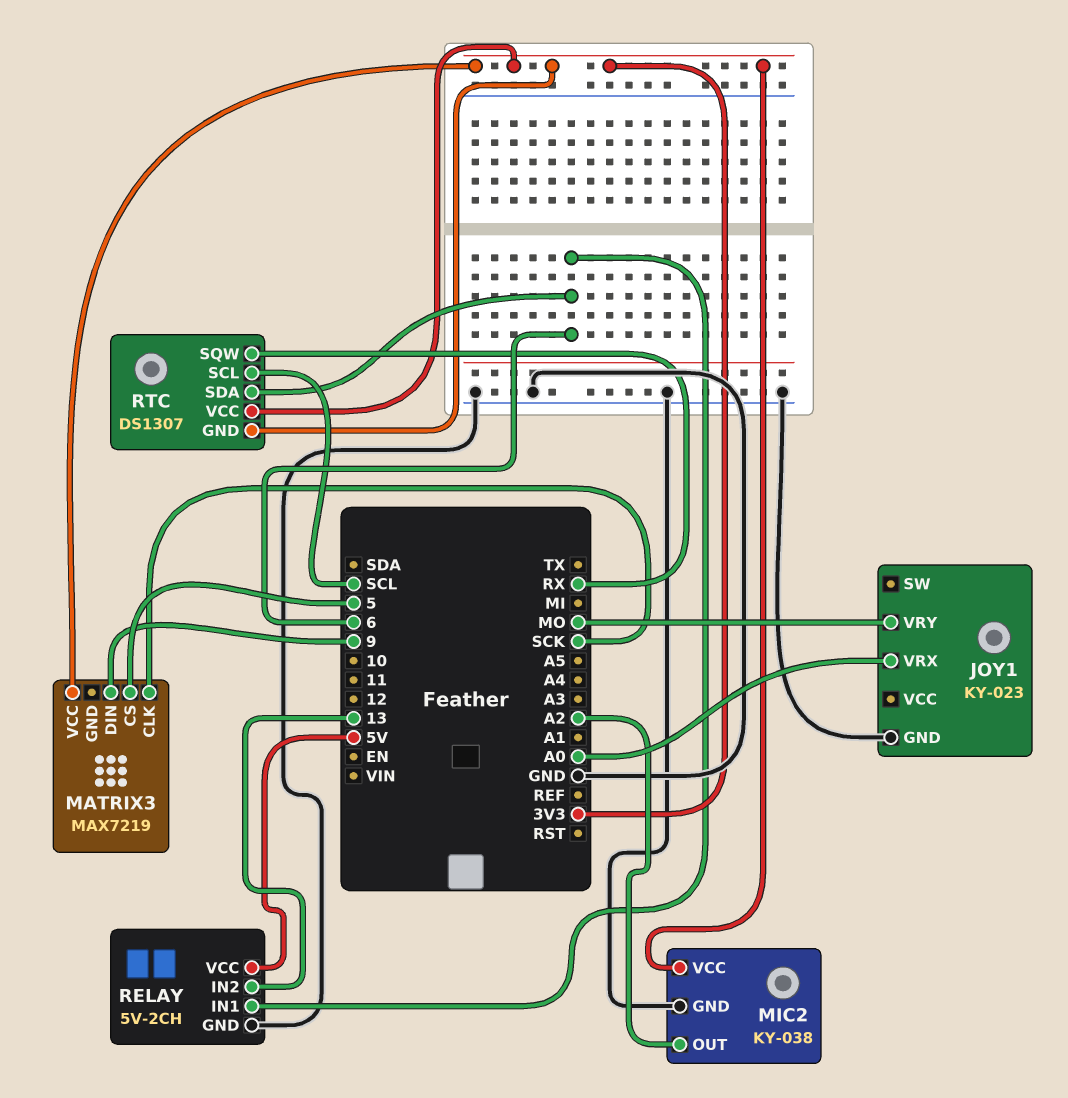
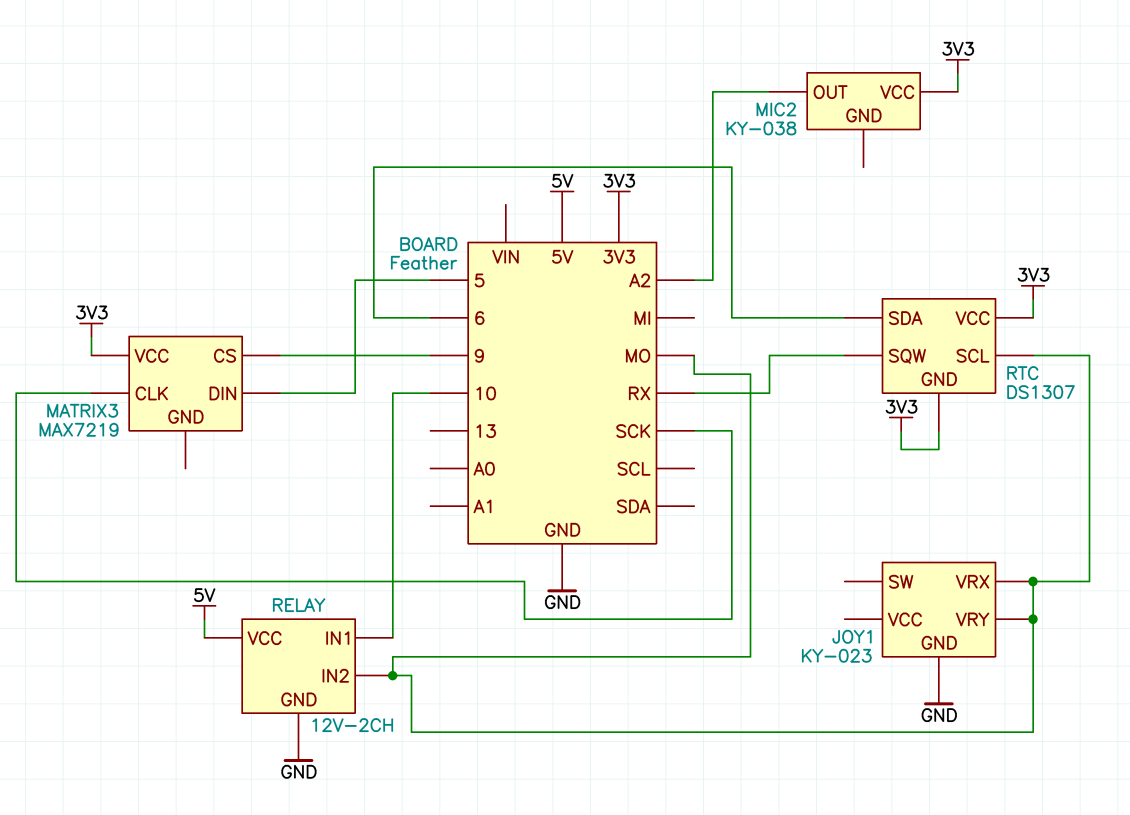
JOY1 pin VRX: A0 -> MO
MATRIX3 pin CS: 5 -> 9
MATRIX3 pin DIN: 9 -> 5
MIC2 pin GND: GND -> none
RELAY: 5V-2CH -> 12V-2CH
RELAY pin IN1: 6 -> 10
RELAY pin IN2: 13 -> MO
RTC pin SCL: SCL -> MO

